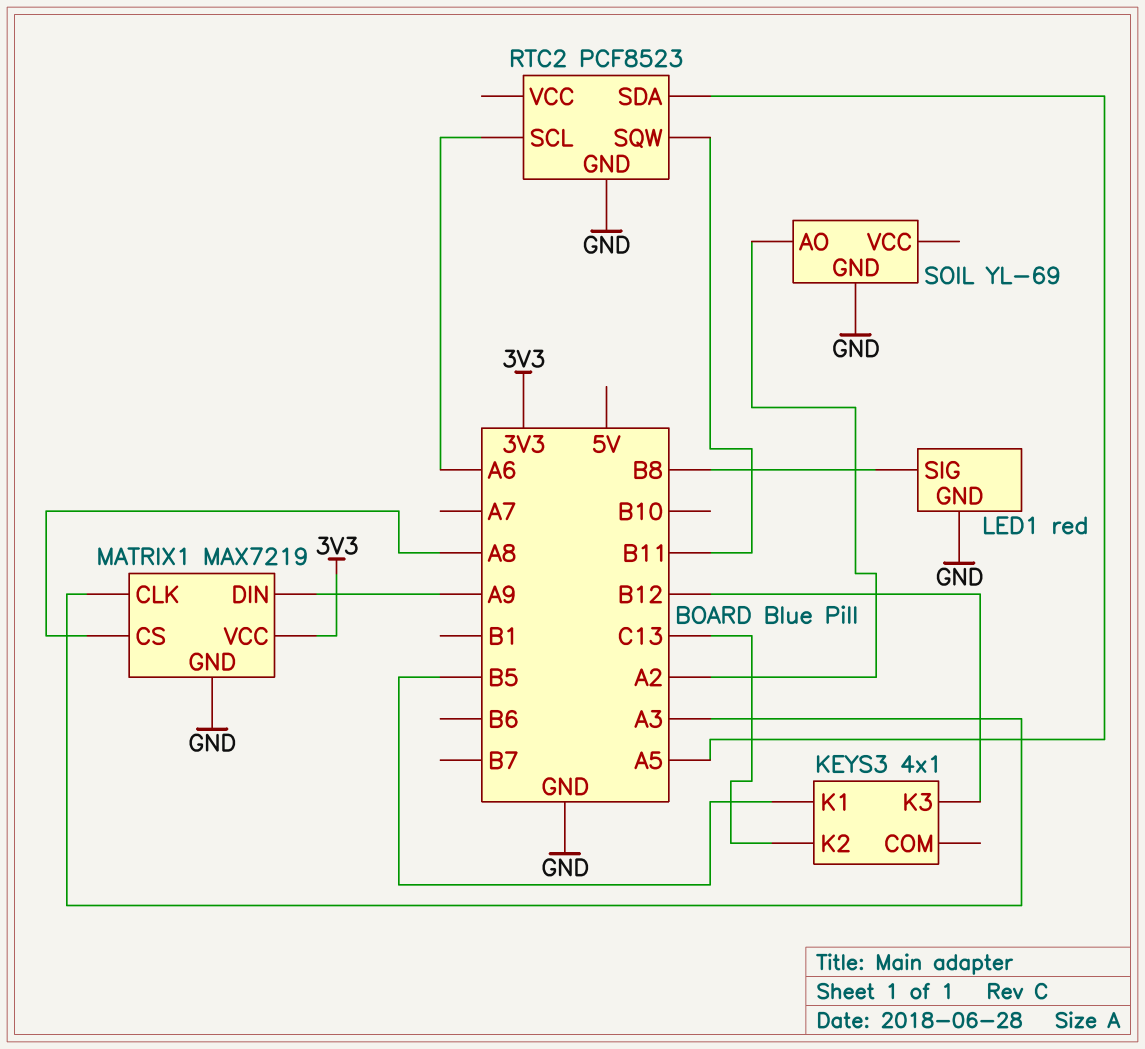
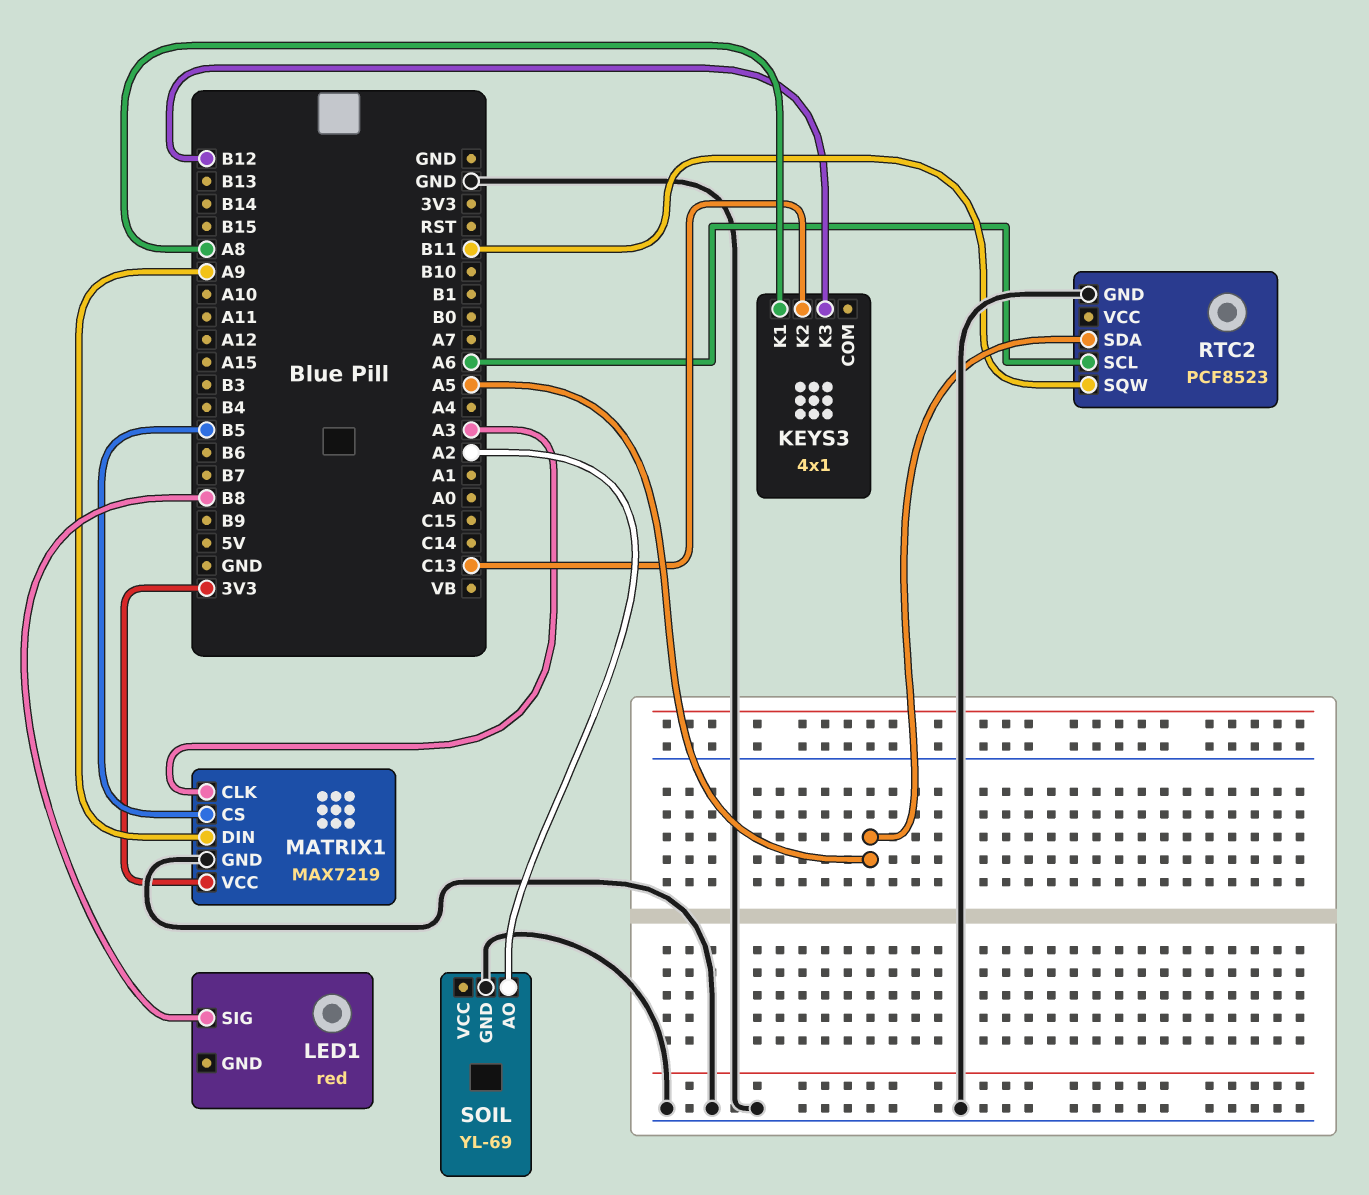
KEYS3 pin K1: B5 -> A8
LED1 pin GND: GND -> none
MATRIX1 pin CS: A8 -> B5

